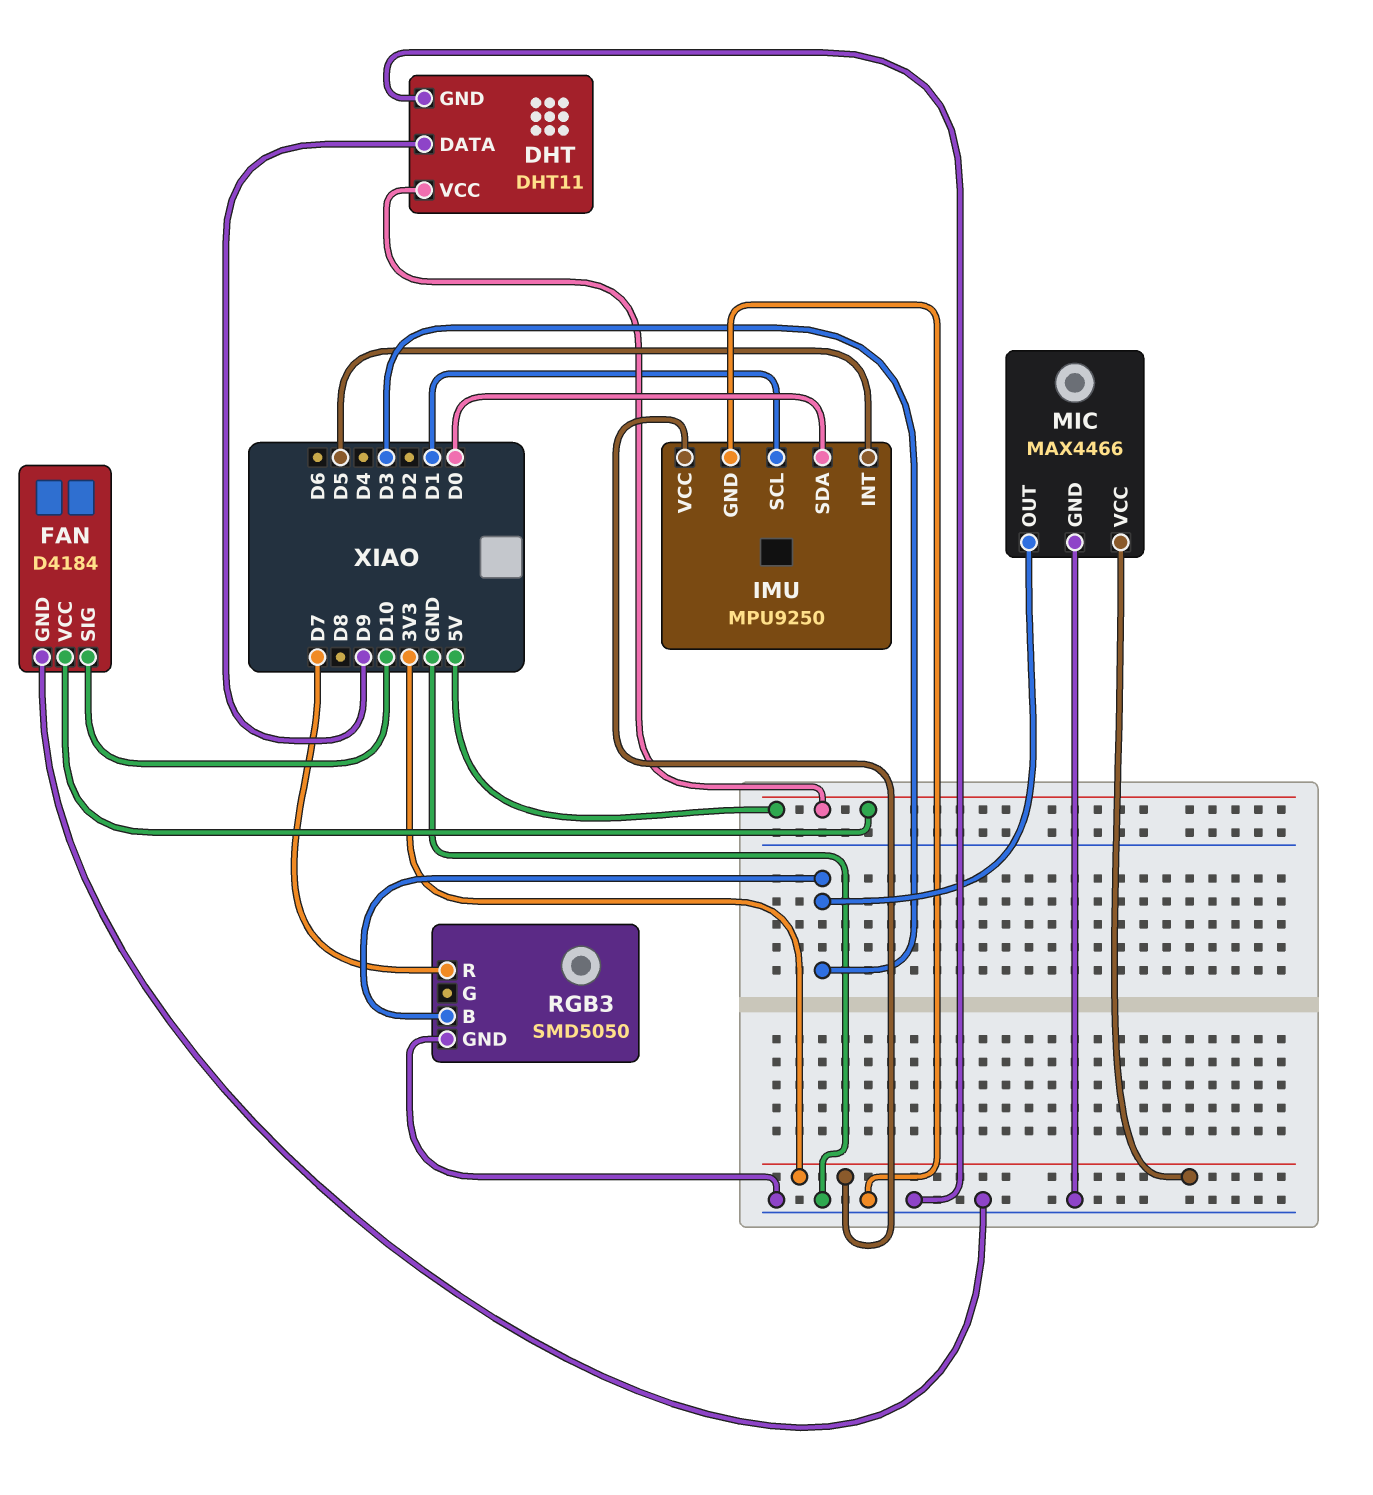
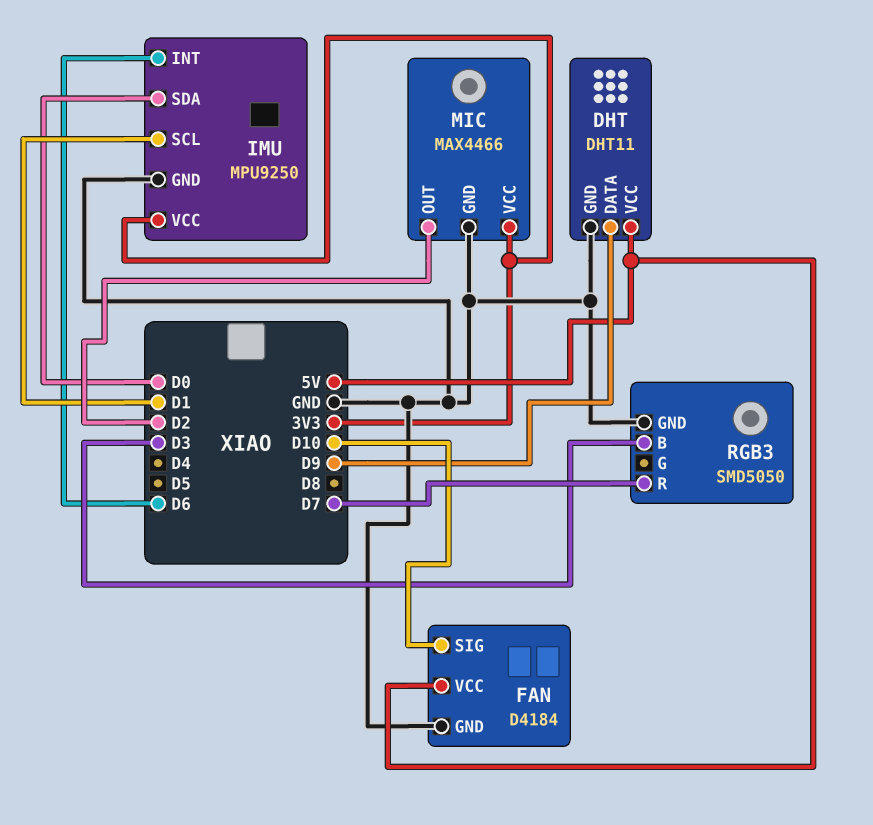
IMU pin INT: D5 -> D6
MIC pin OUT: D3 -> D2

